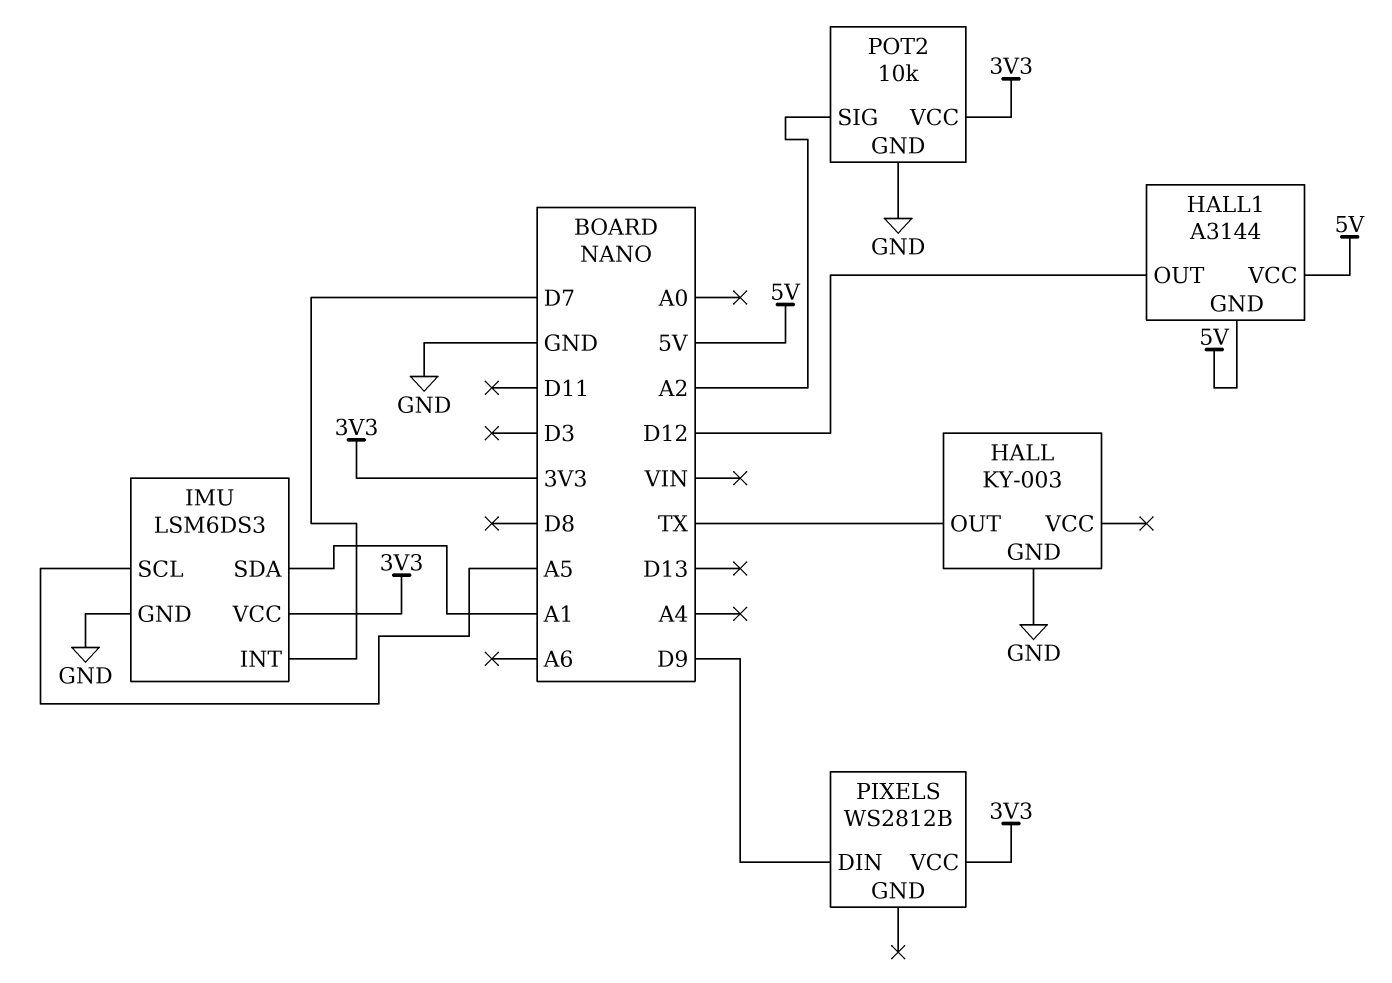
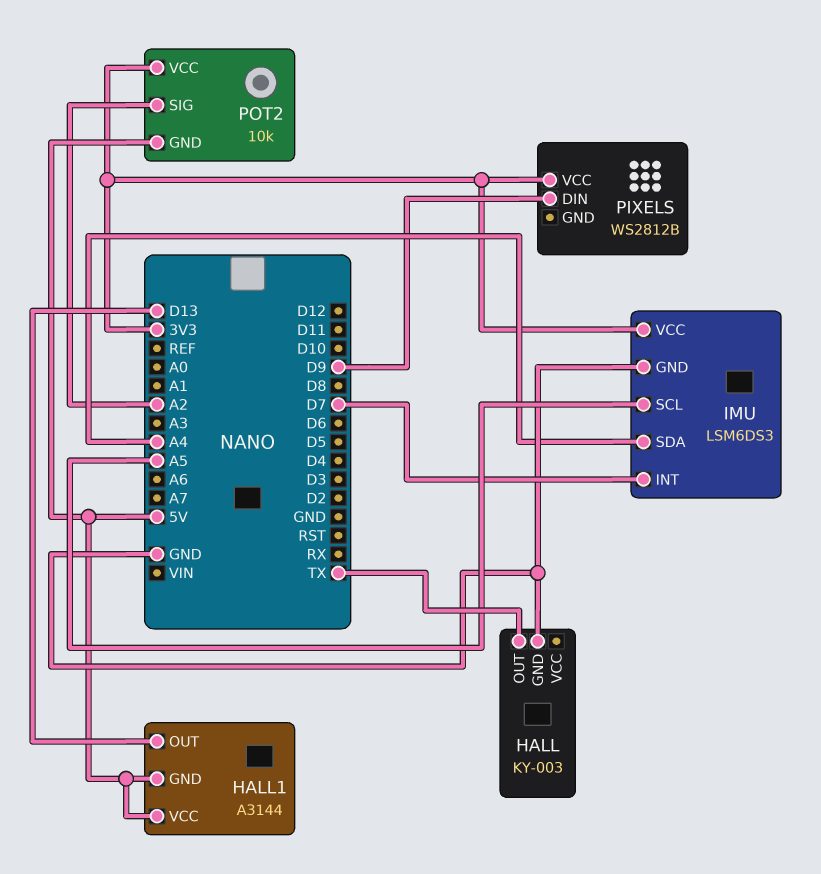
HALL1 pin OUT: D12 -> D13
IMU pin SDA: A1 -> A4
POT2 pin GND: GND -> 5V

